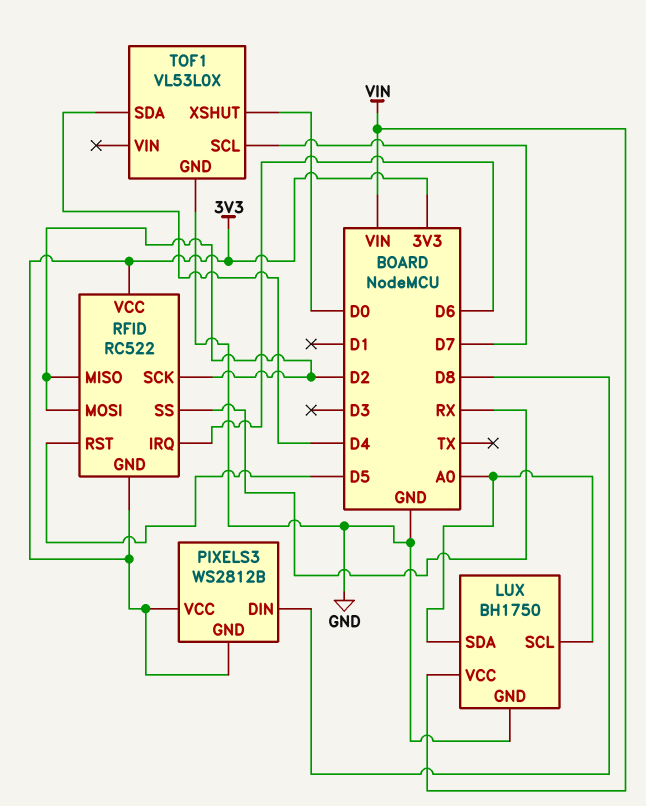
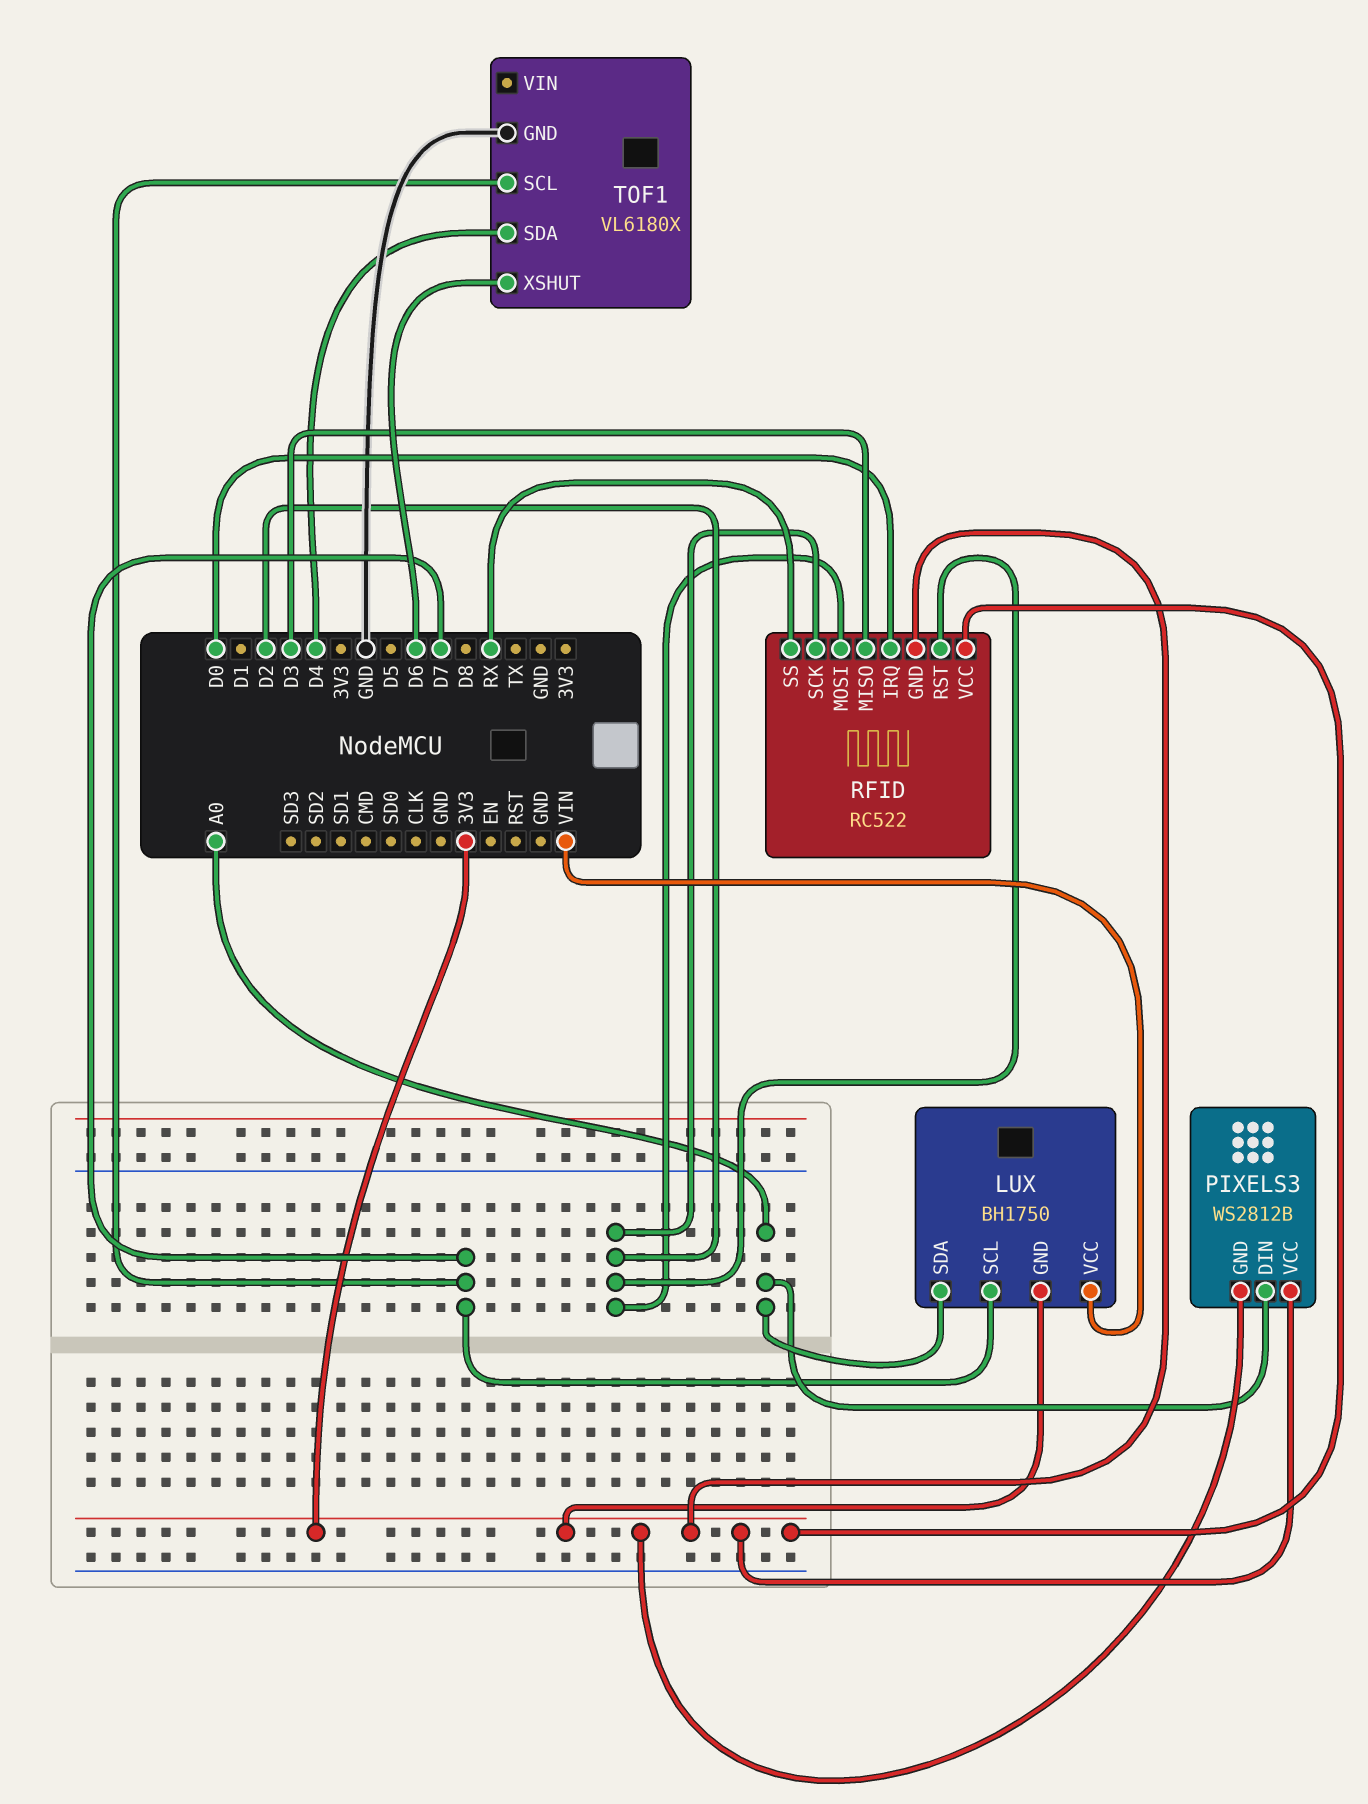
LUX pin GND: GND -> 3V3
LUX pin SCL: A0 -> D7
PIXELS3 pin DIN: D8 -> A0
RFID pin IRQ: D6 -> D0
RFID pin MISO: D2 -> D3
RFID pin RST: D5 -> D2
TOF1: VL53L0X -> VL6180X
TOF1 pin XSHUT: D0 -> D6

